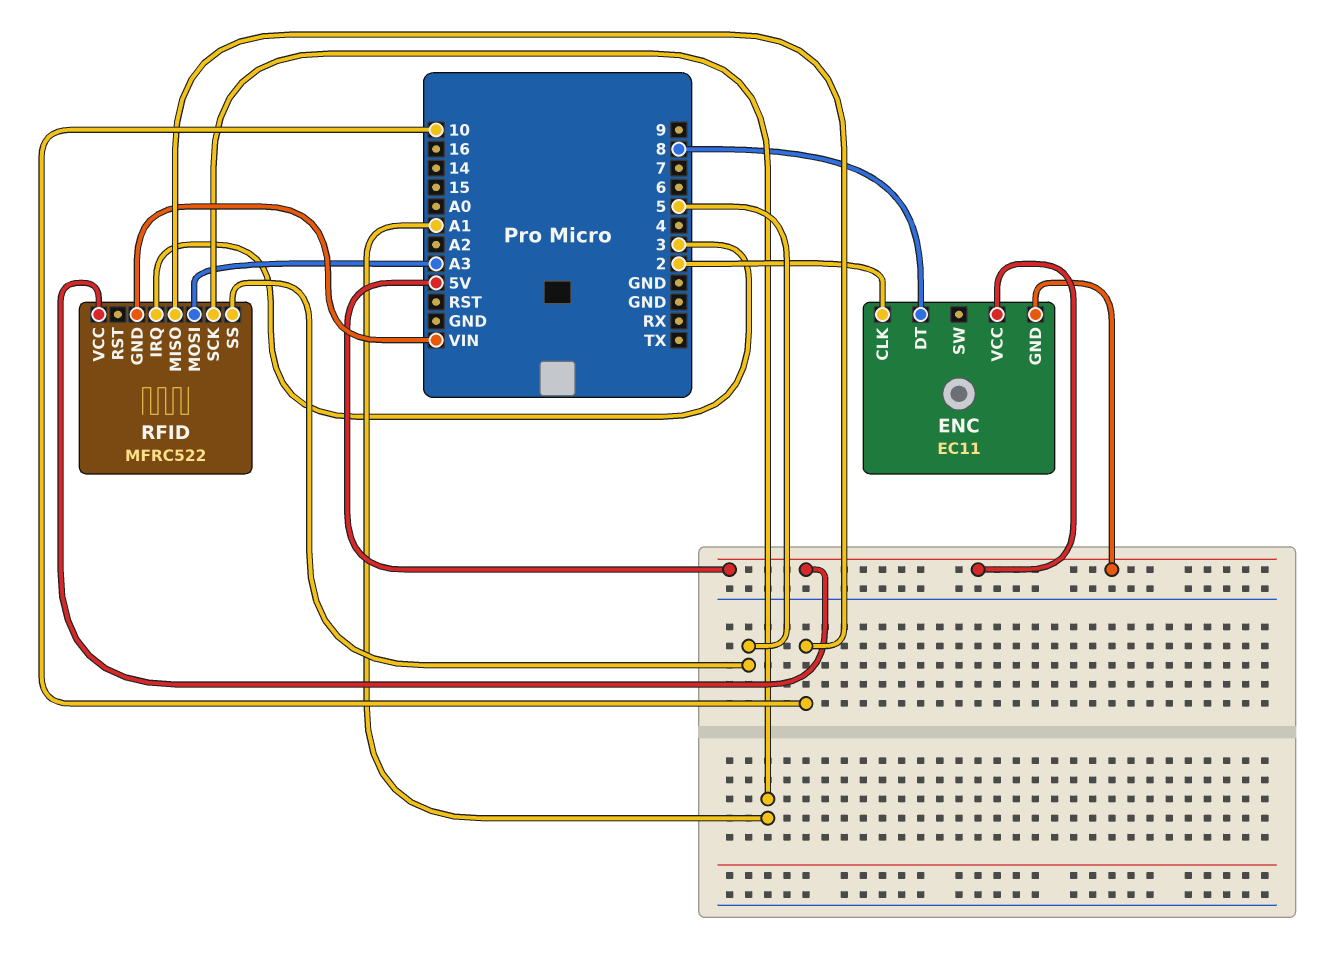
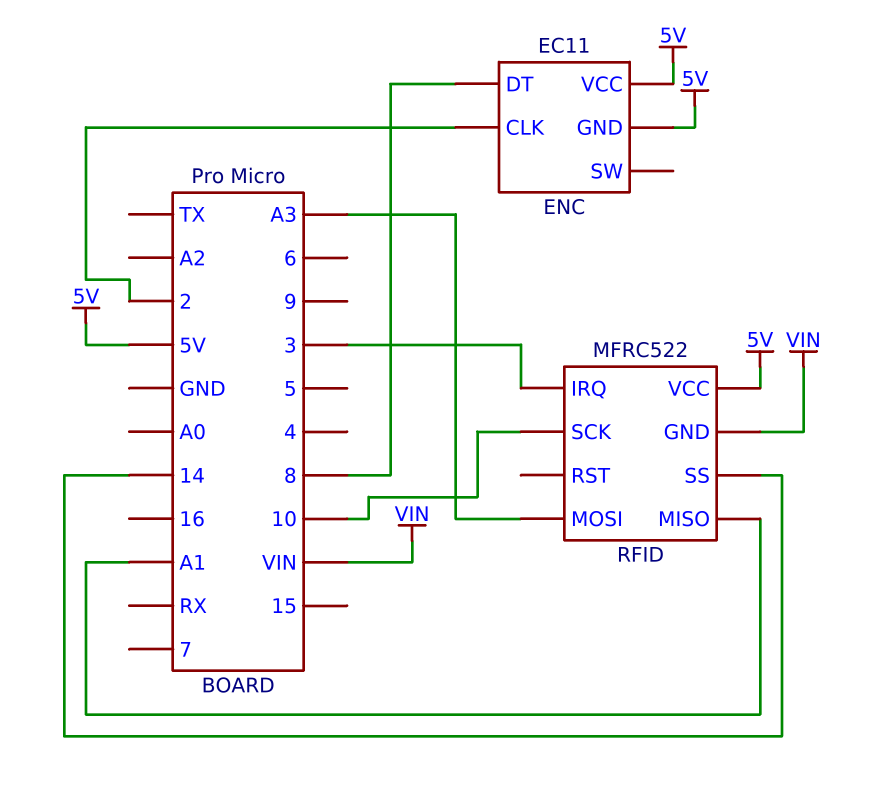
RFID pin MISO: 10 -> A1
RFID pin SCK: A1 -> 10
RFID pin SS: 5 -> 14

